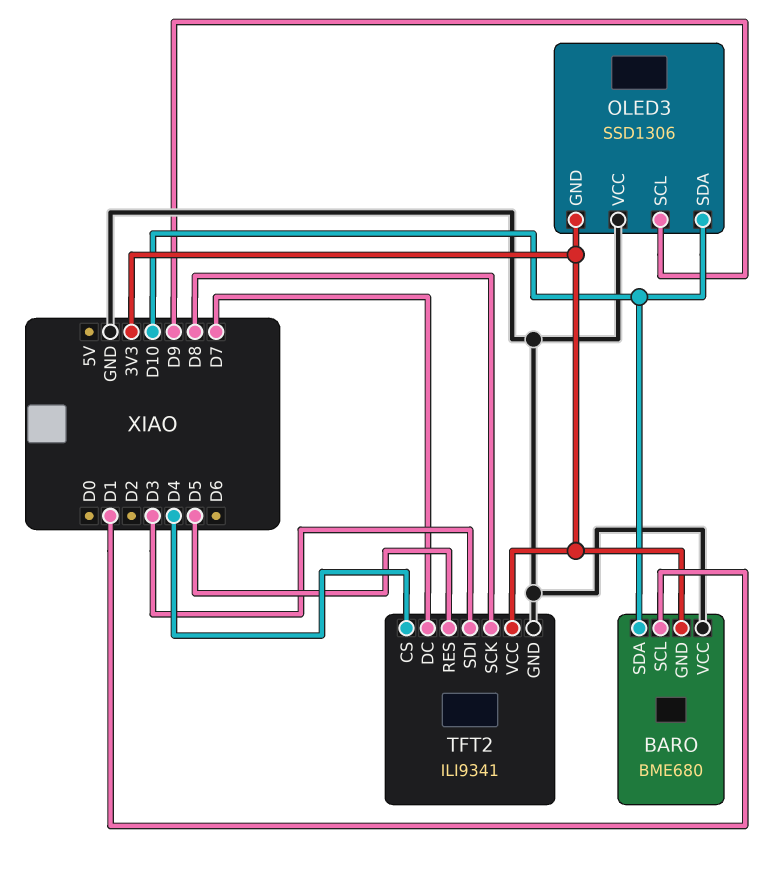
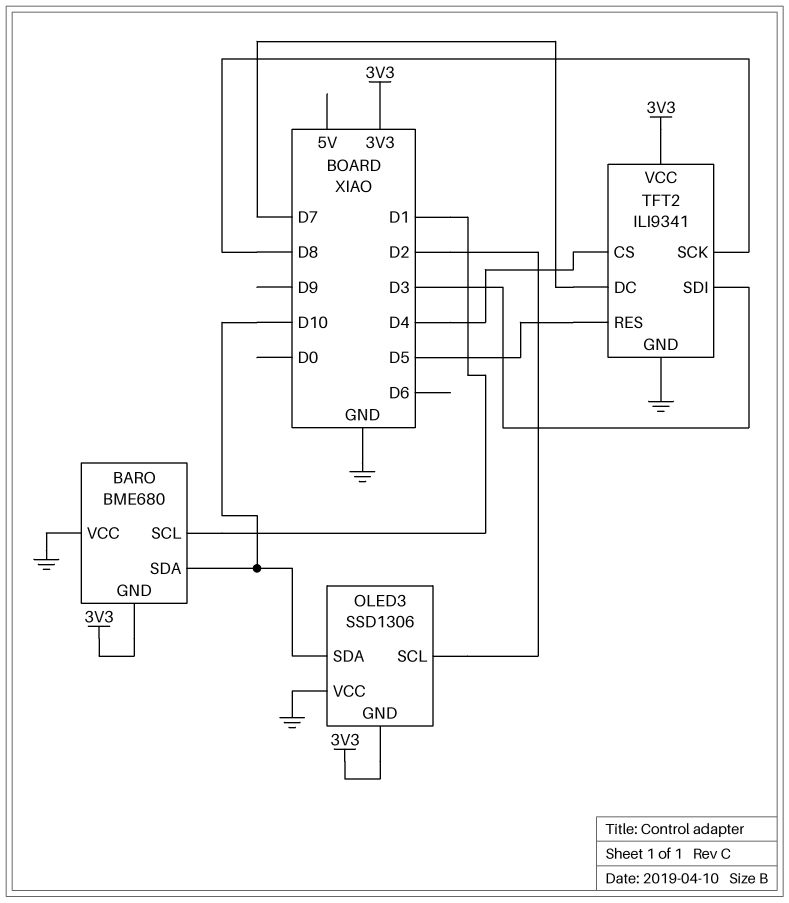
OLED3 pin SCL: D9 -> D2

